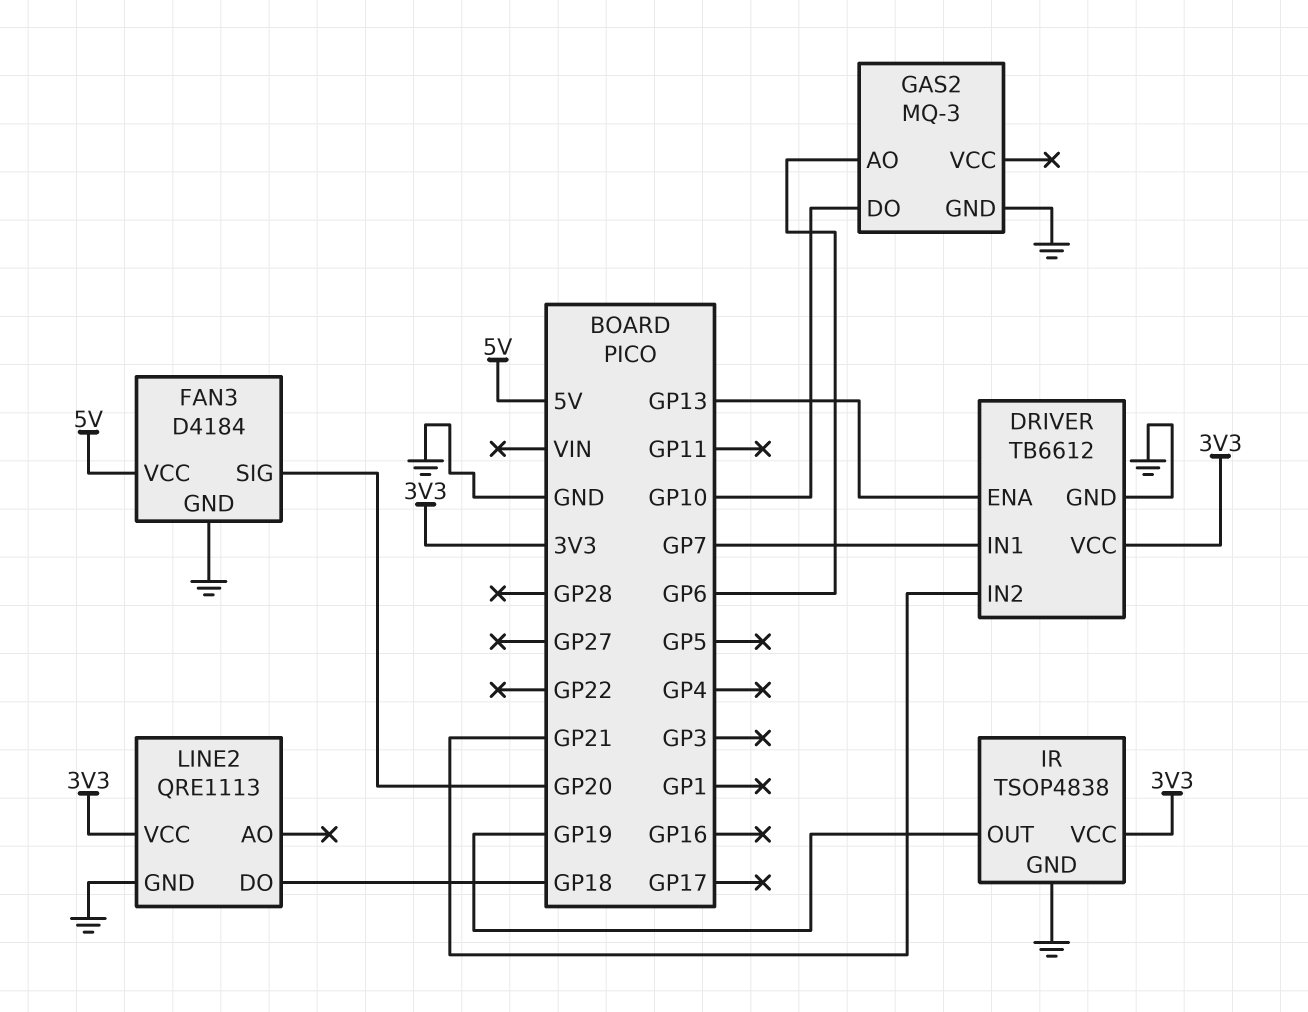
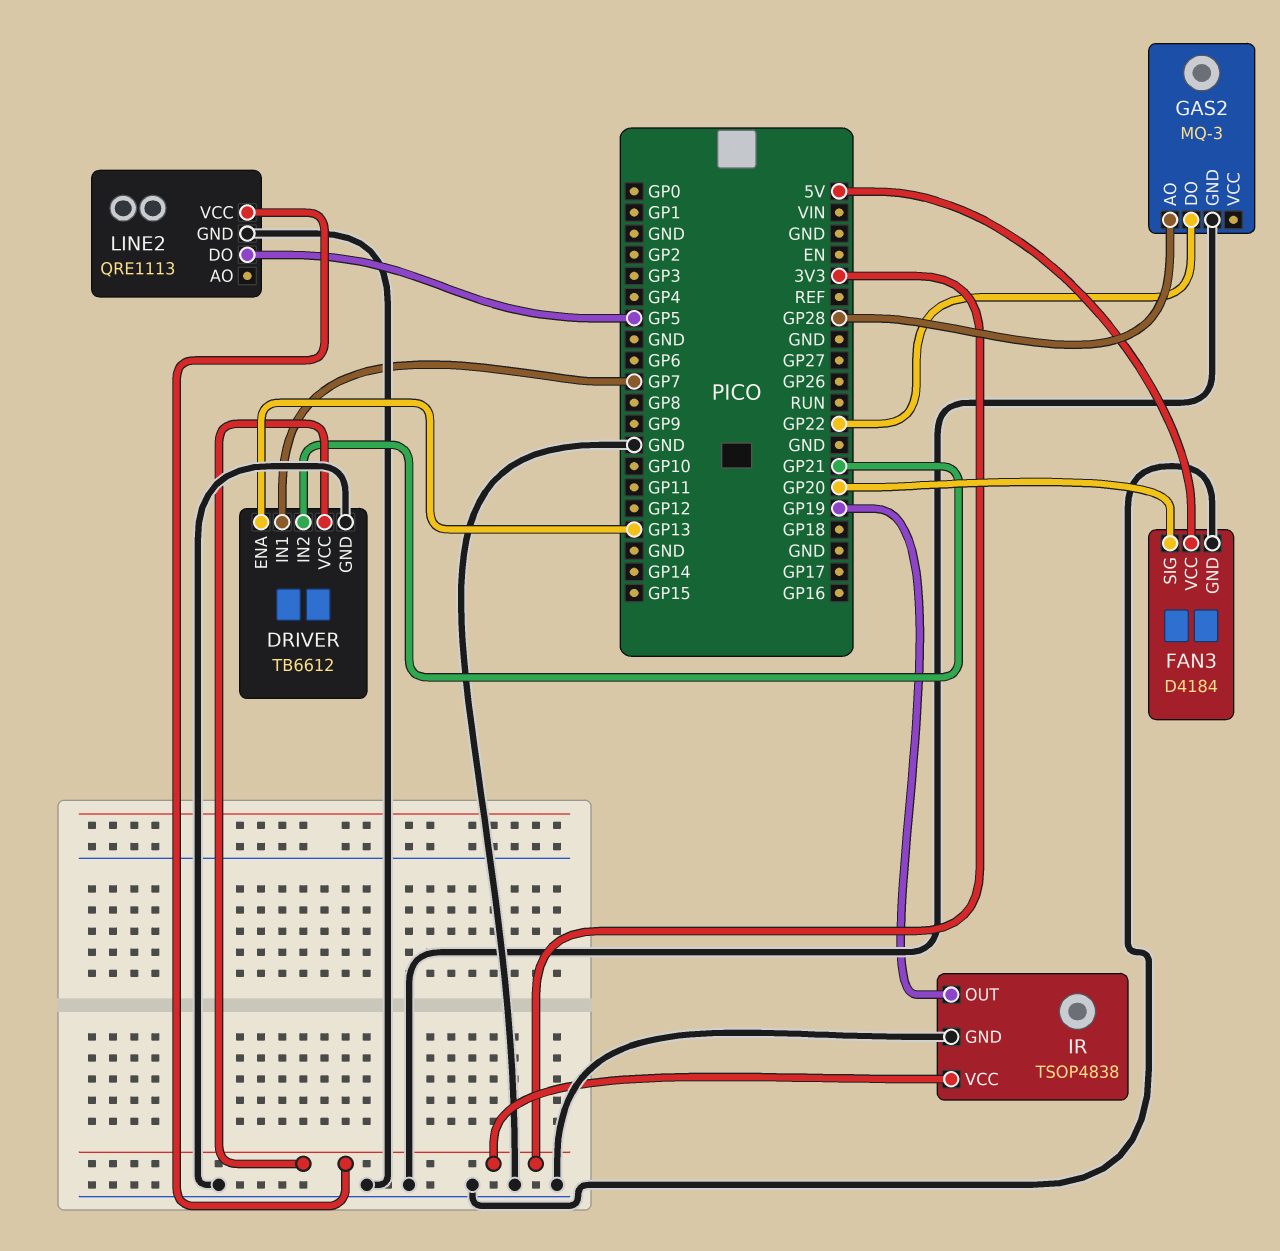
GAS2 pin AO: GP6 -> GP28
GAS2 pin DO: GP10 -> GP22
LINE2 pin DO: GP18 -> GP5

